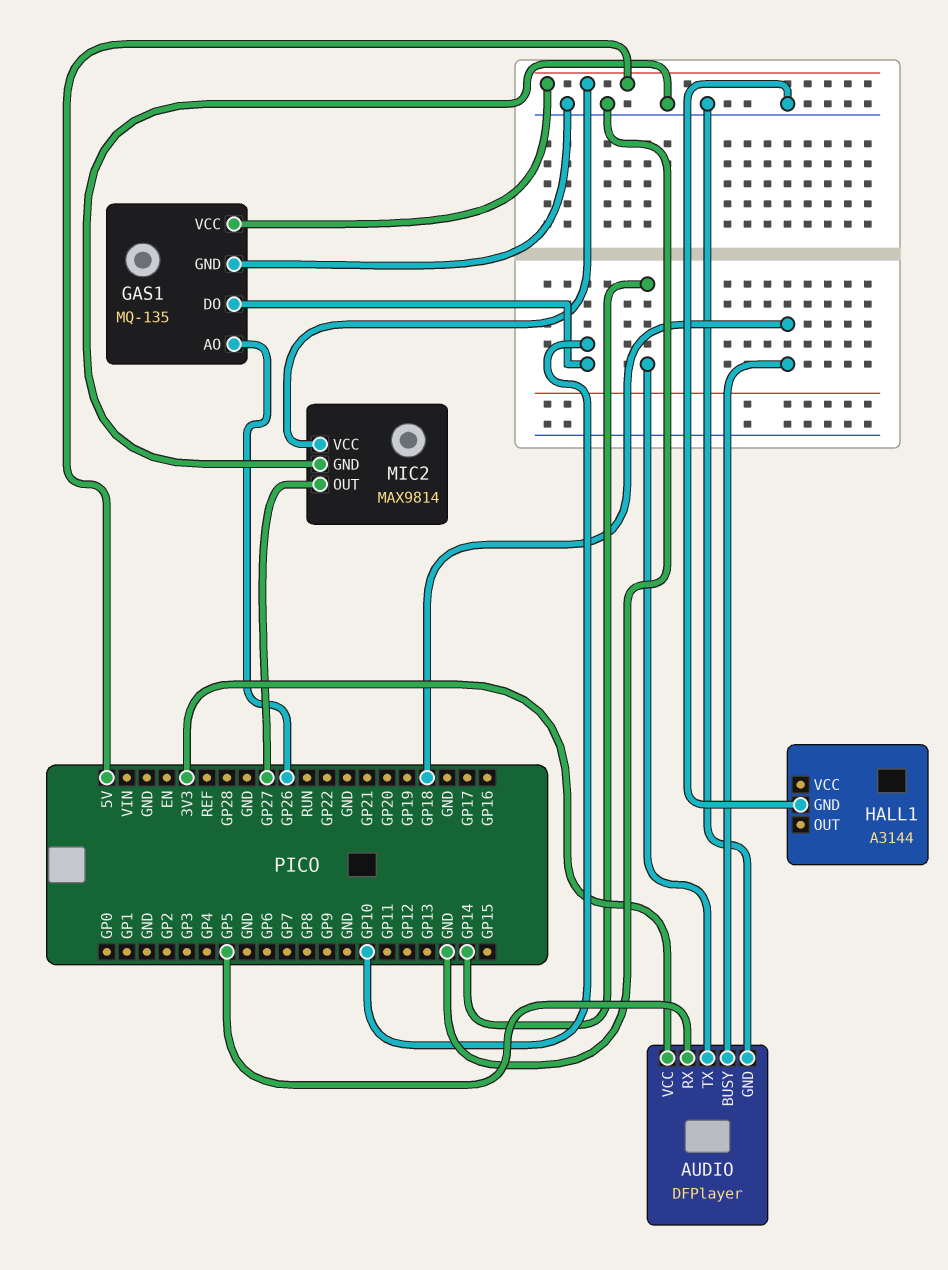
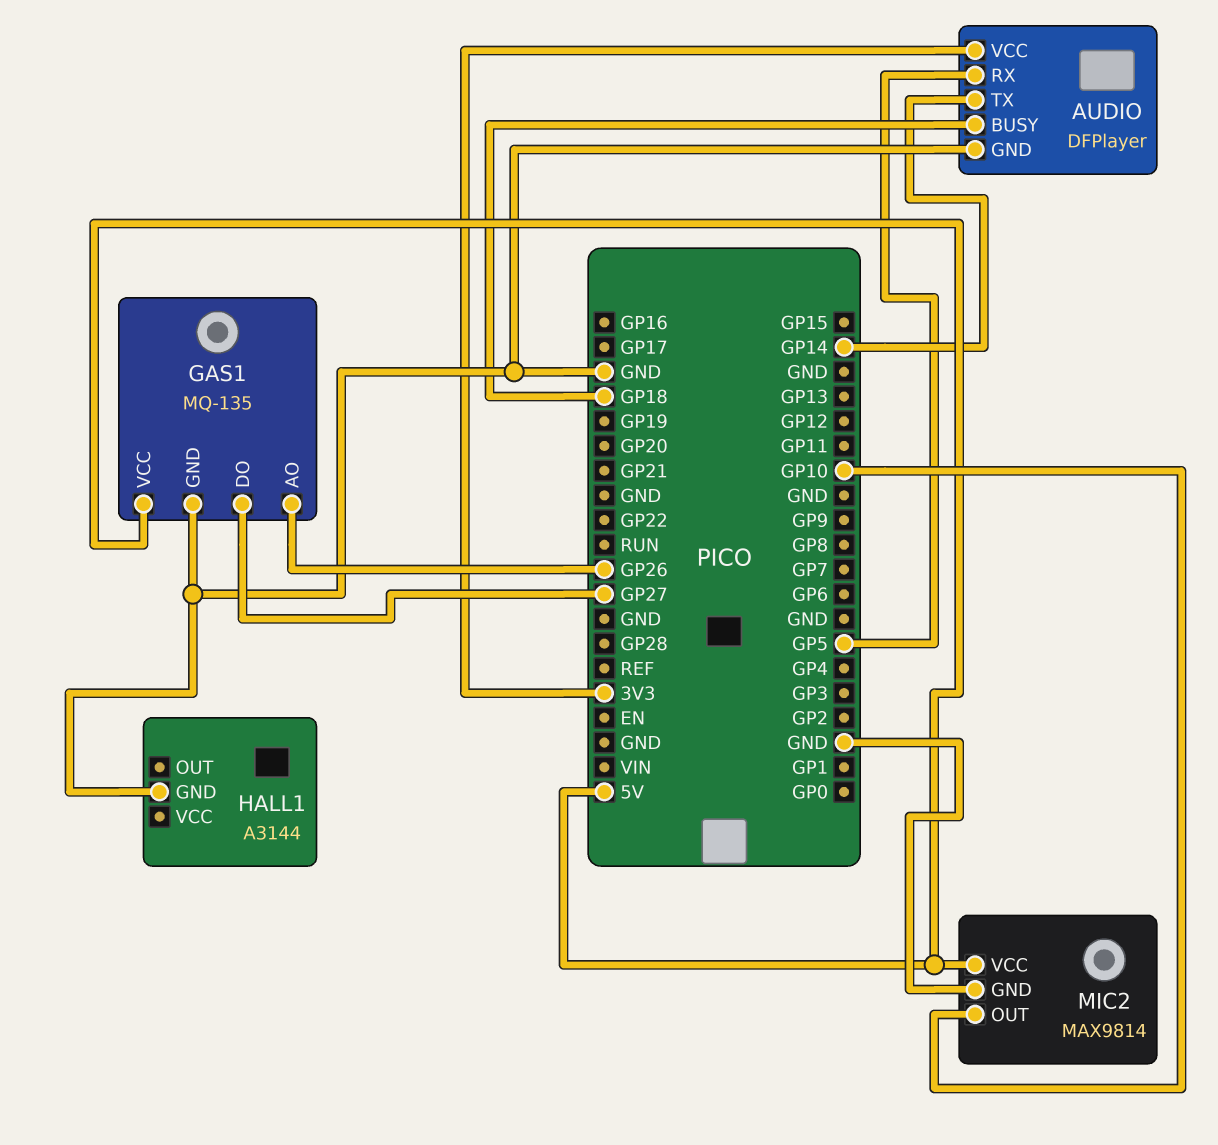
GAS1 pin DO: GP10 -> GP27
MIC2 pin OUT: GP27 -> GP10

